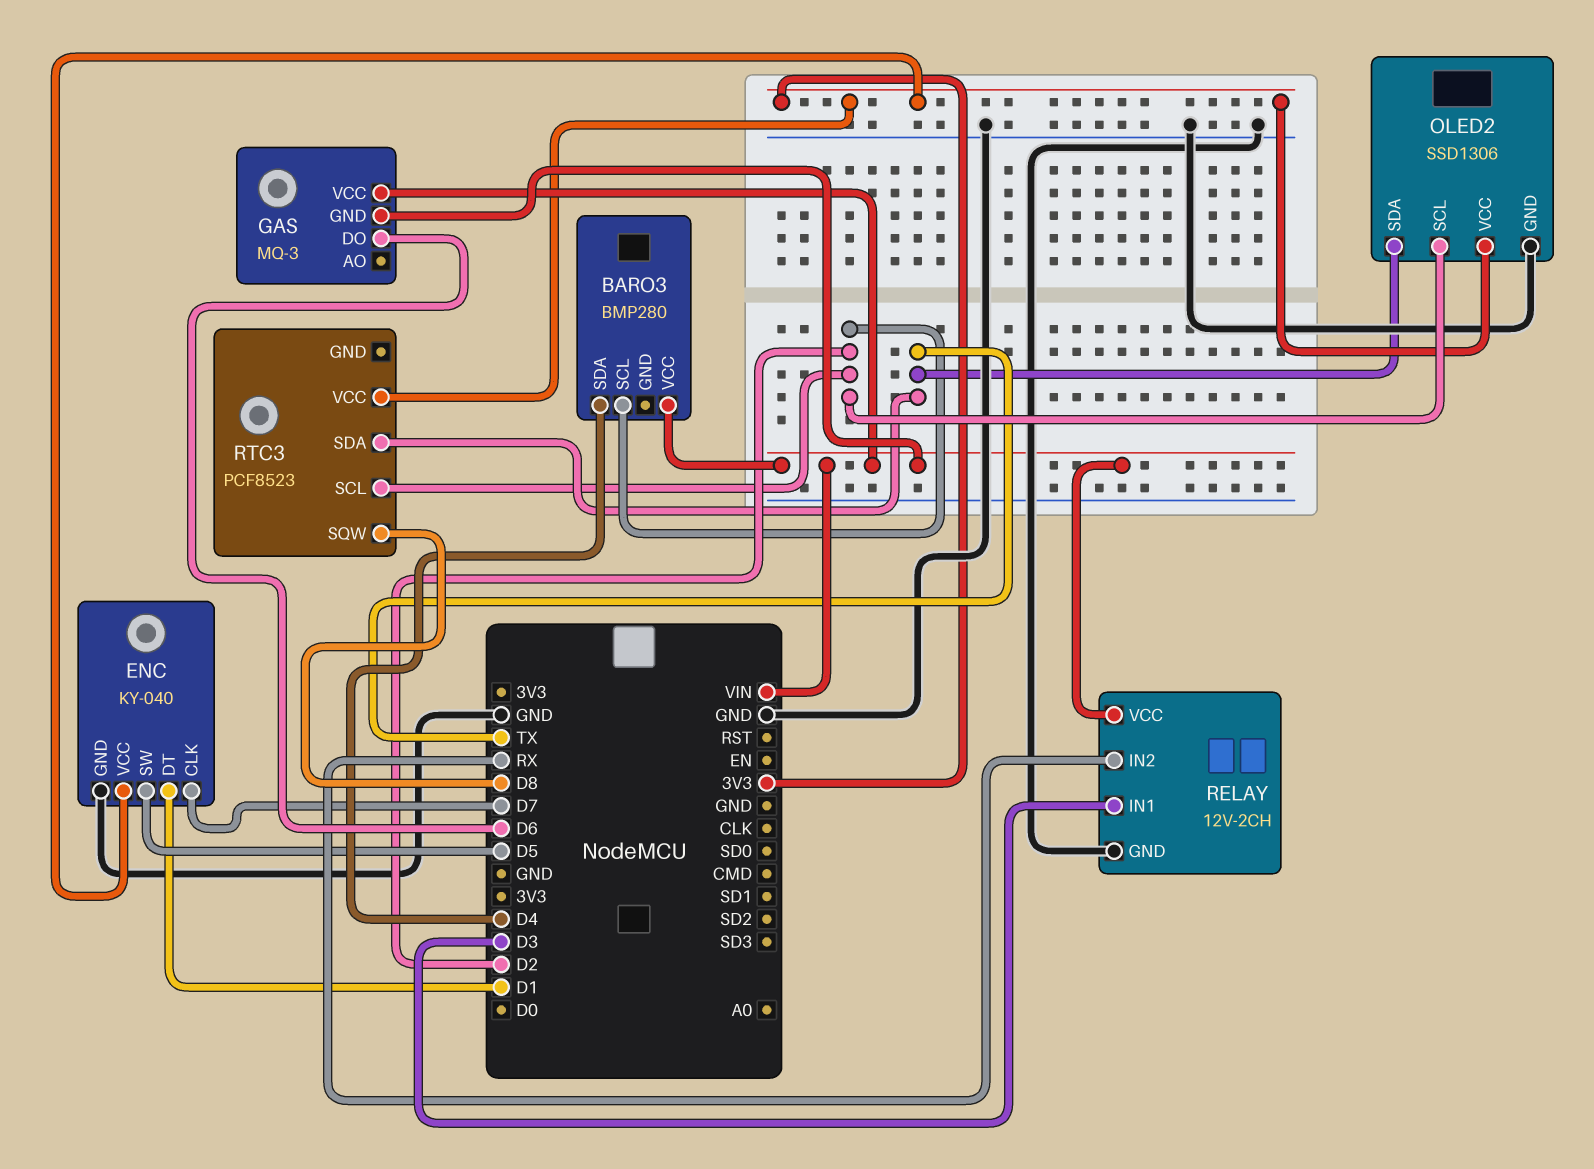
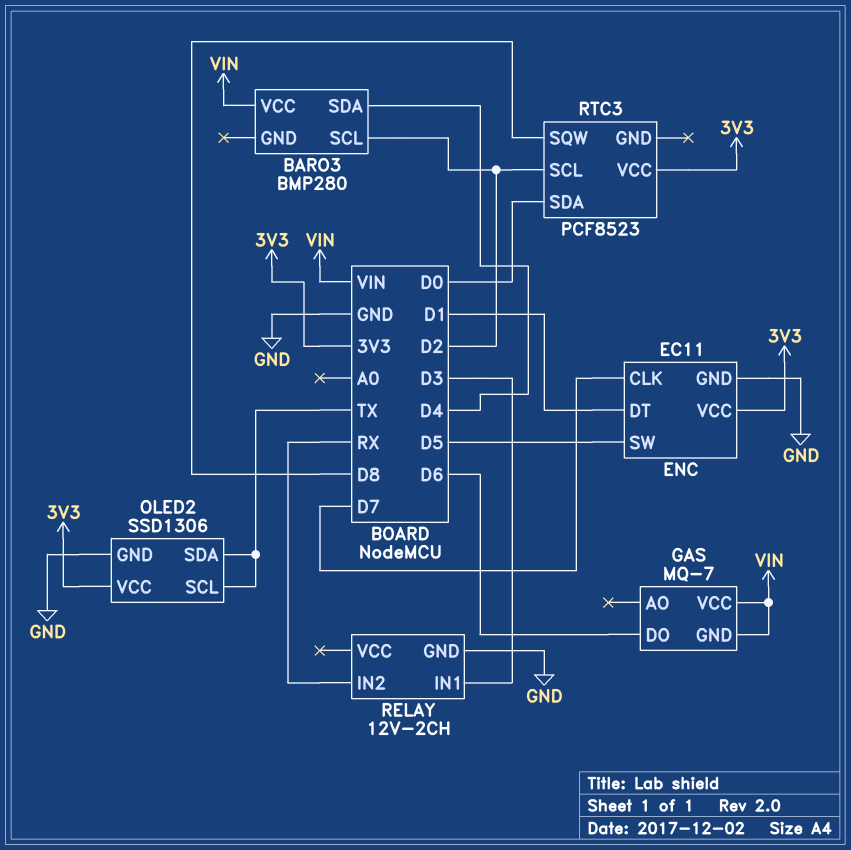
ENC: KY-040 -> EC11
GAS: MQ-3 -> MQ-7
OLED2 pin SCL: D2 -> TX
RELAY pin VCC: VIN -> none
RTC3 pin SDA: TX -> D0

